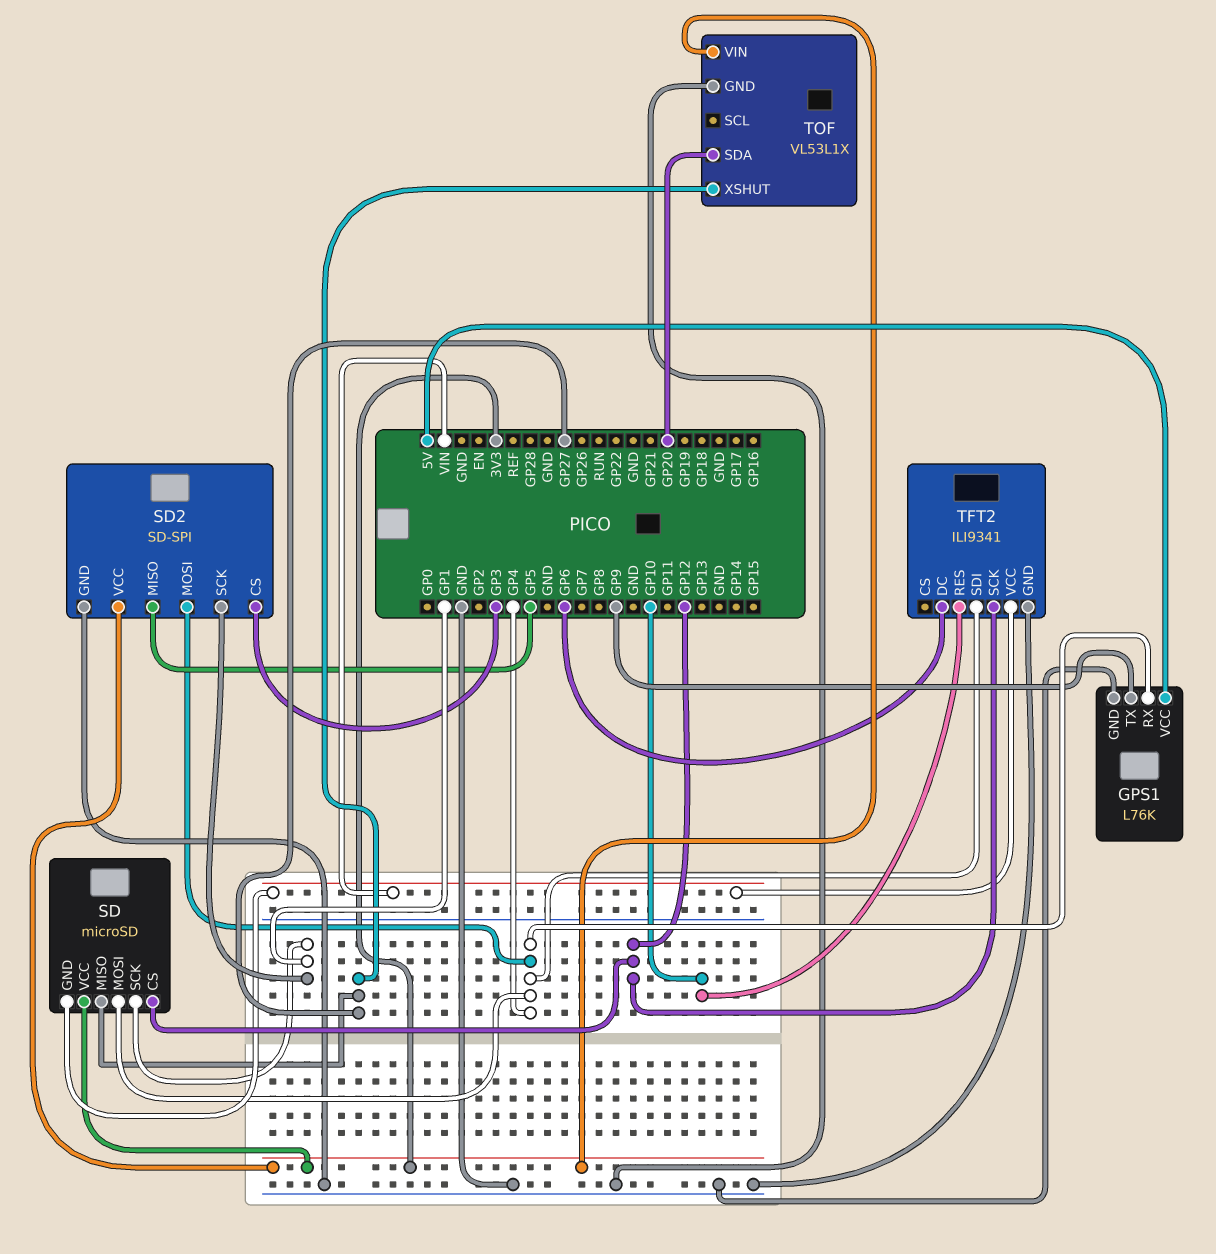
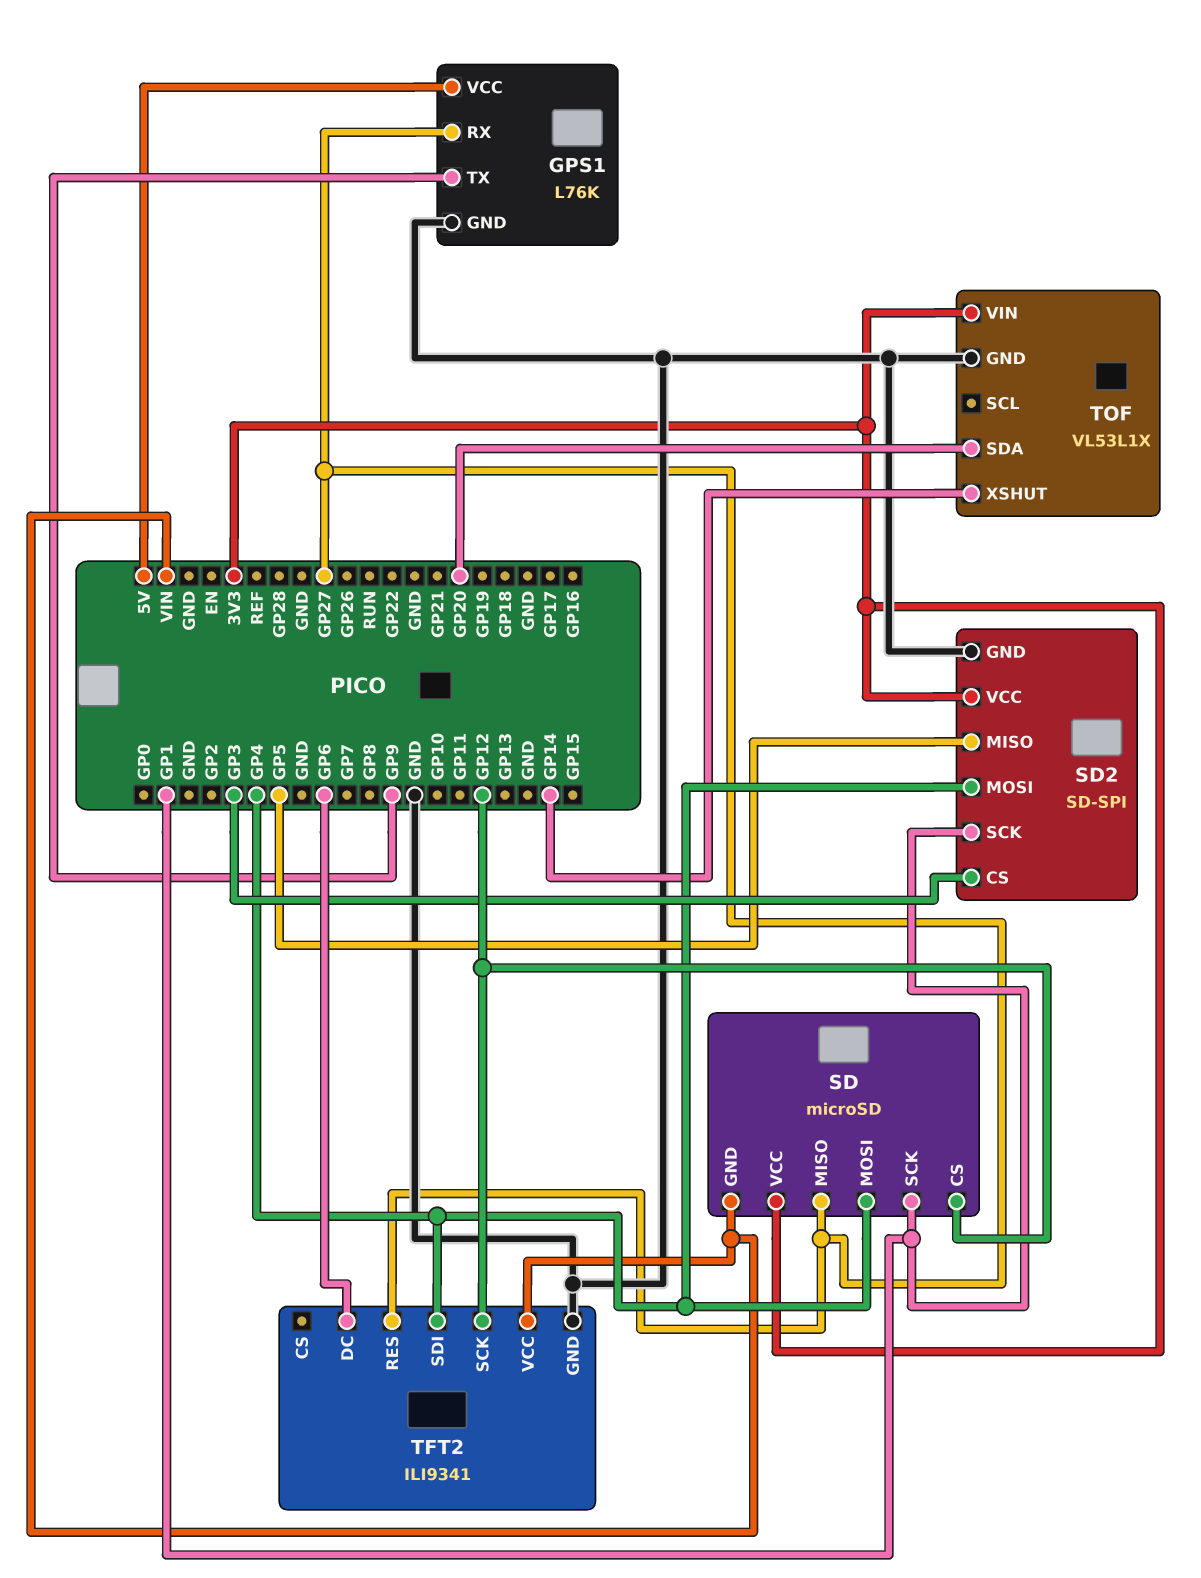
GPS1 pin RX: GP4 -> GP27
TFT2 pin RES: GP10 -> GP27
TOF pin XSHUT: GP27 -> GP14

